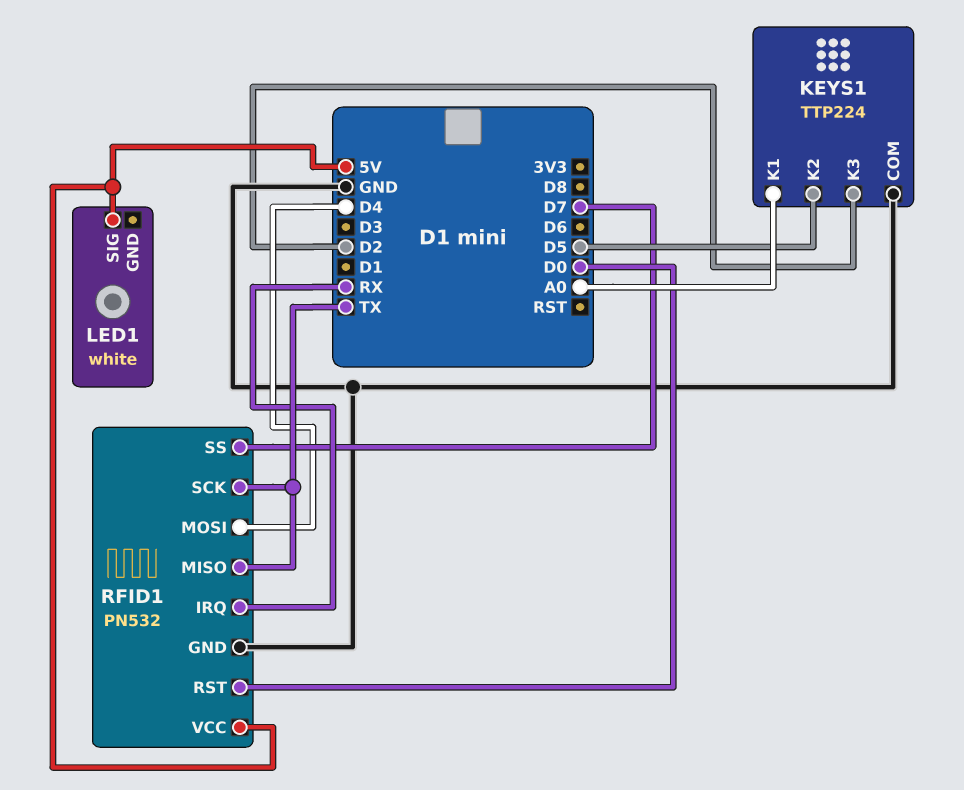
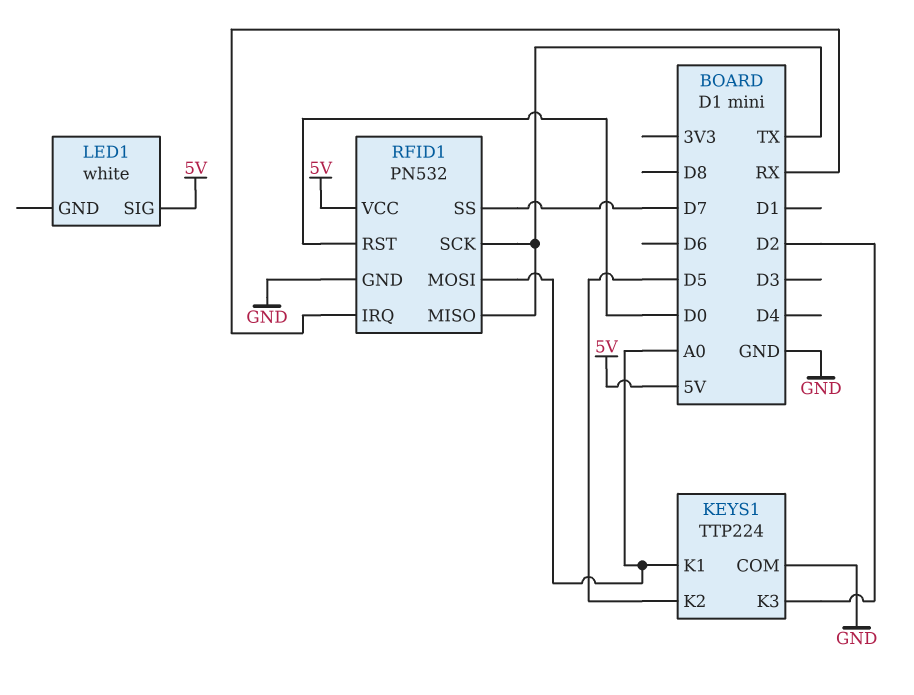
RFID1 pin MOSI: D4 -> A0

